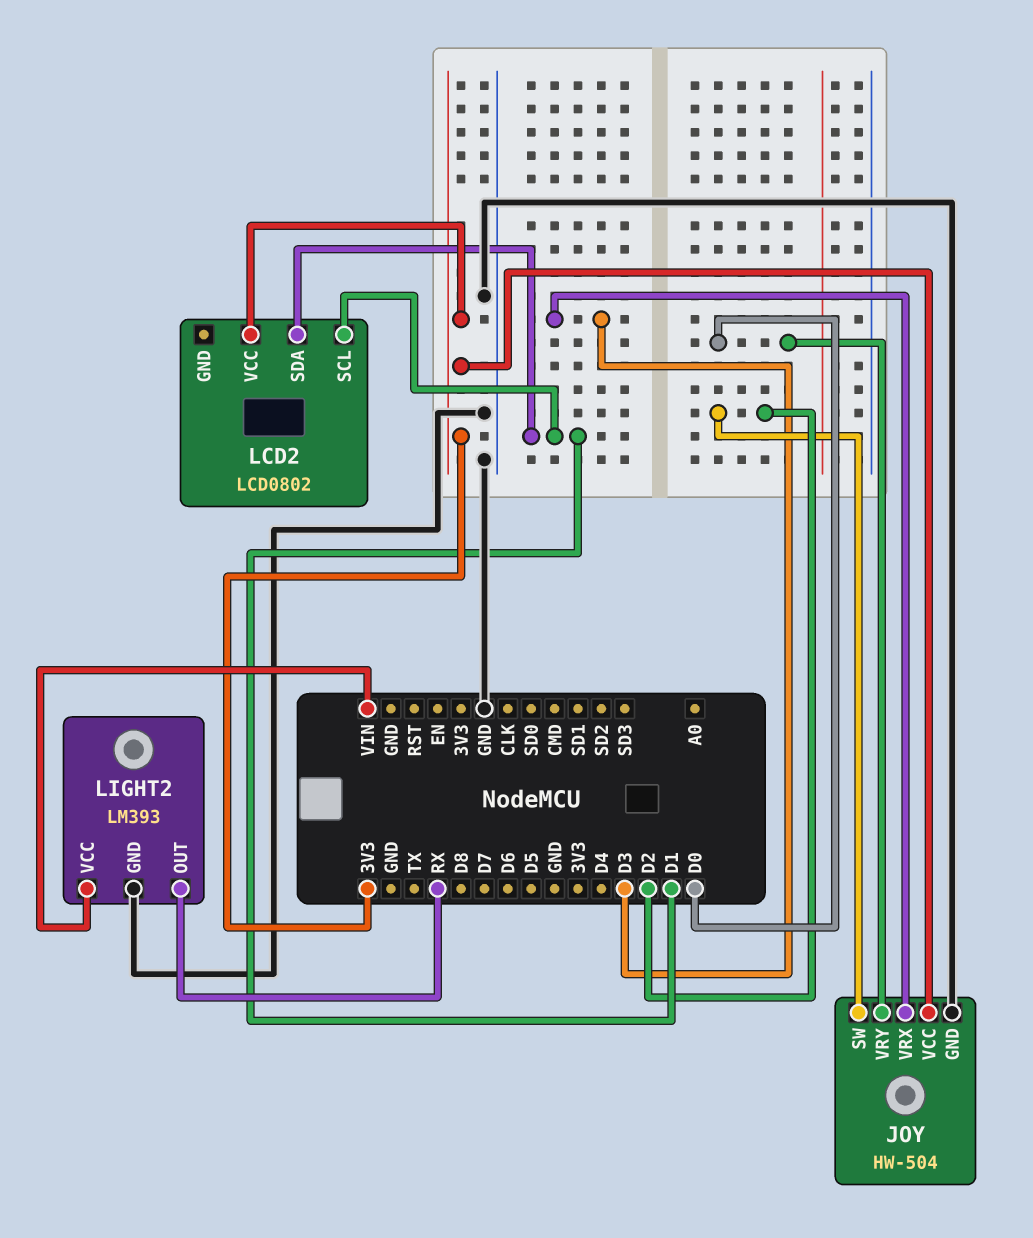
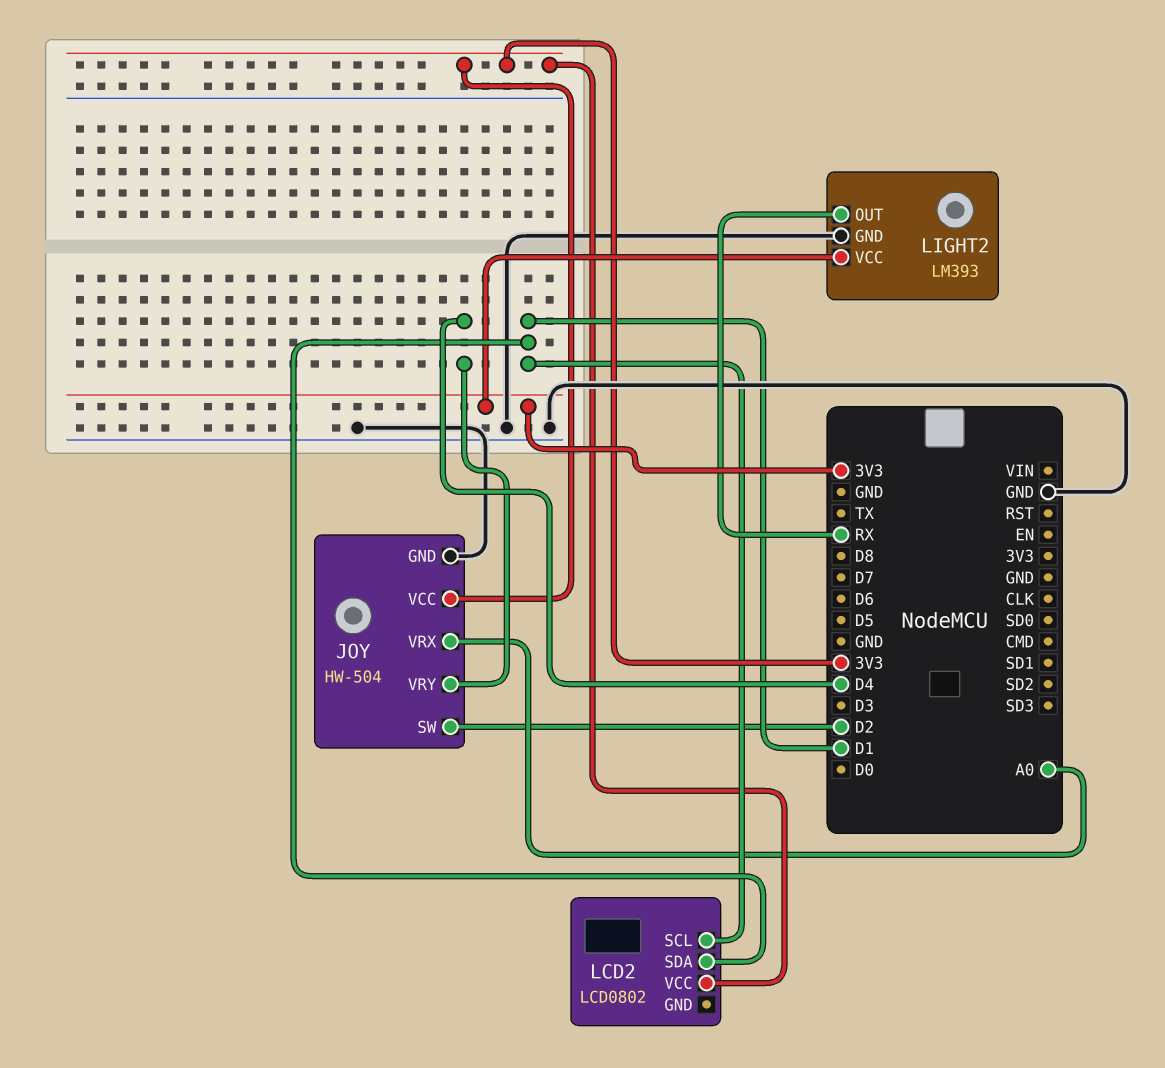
JOY pin VRX: D3 -> A0
JOY pin VRY: D0 -> D4
LIGHT2 pin VCC: VIN -> 3V3

